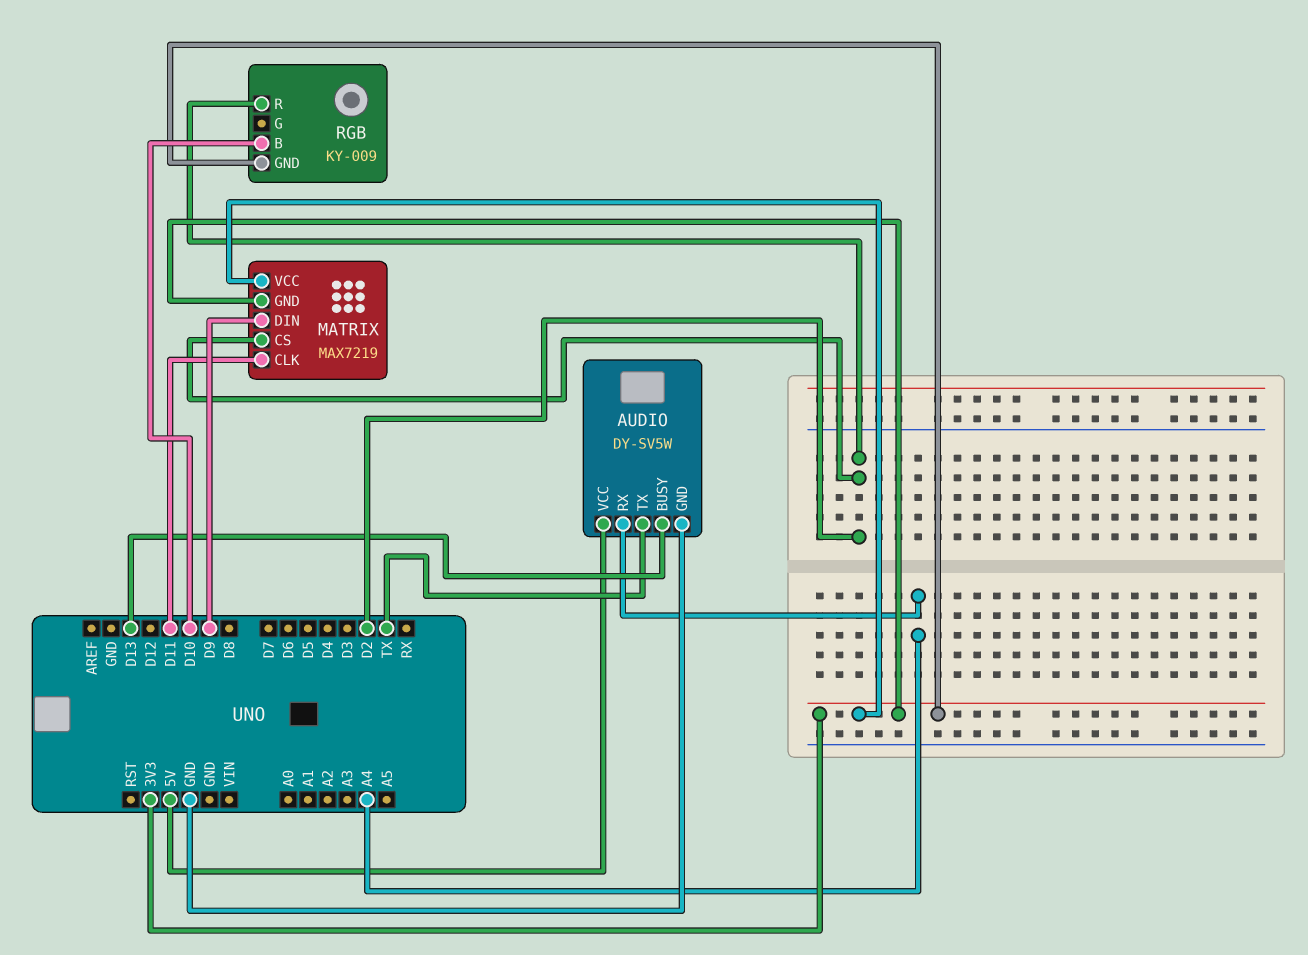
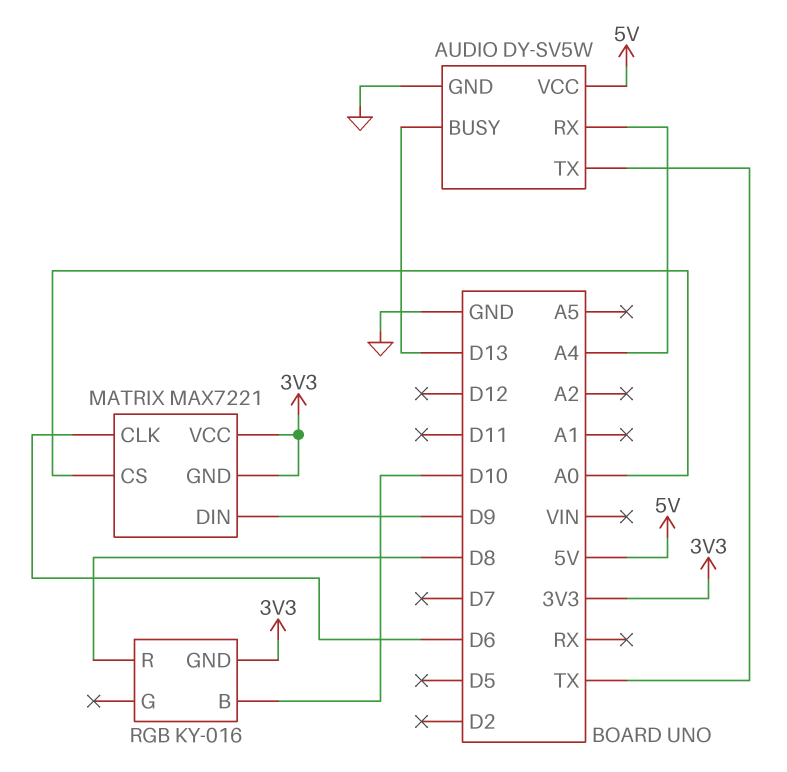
MATRIX: MAX7219 -> MAX7221
MATRIX pin CLK: D11 -> D6
MATRIX pin CS: D2 -> A0
RGB: KY-009 -> KY-016
RGB pin R: D2 -> D8

